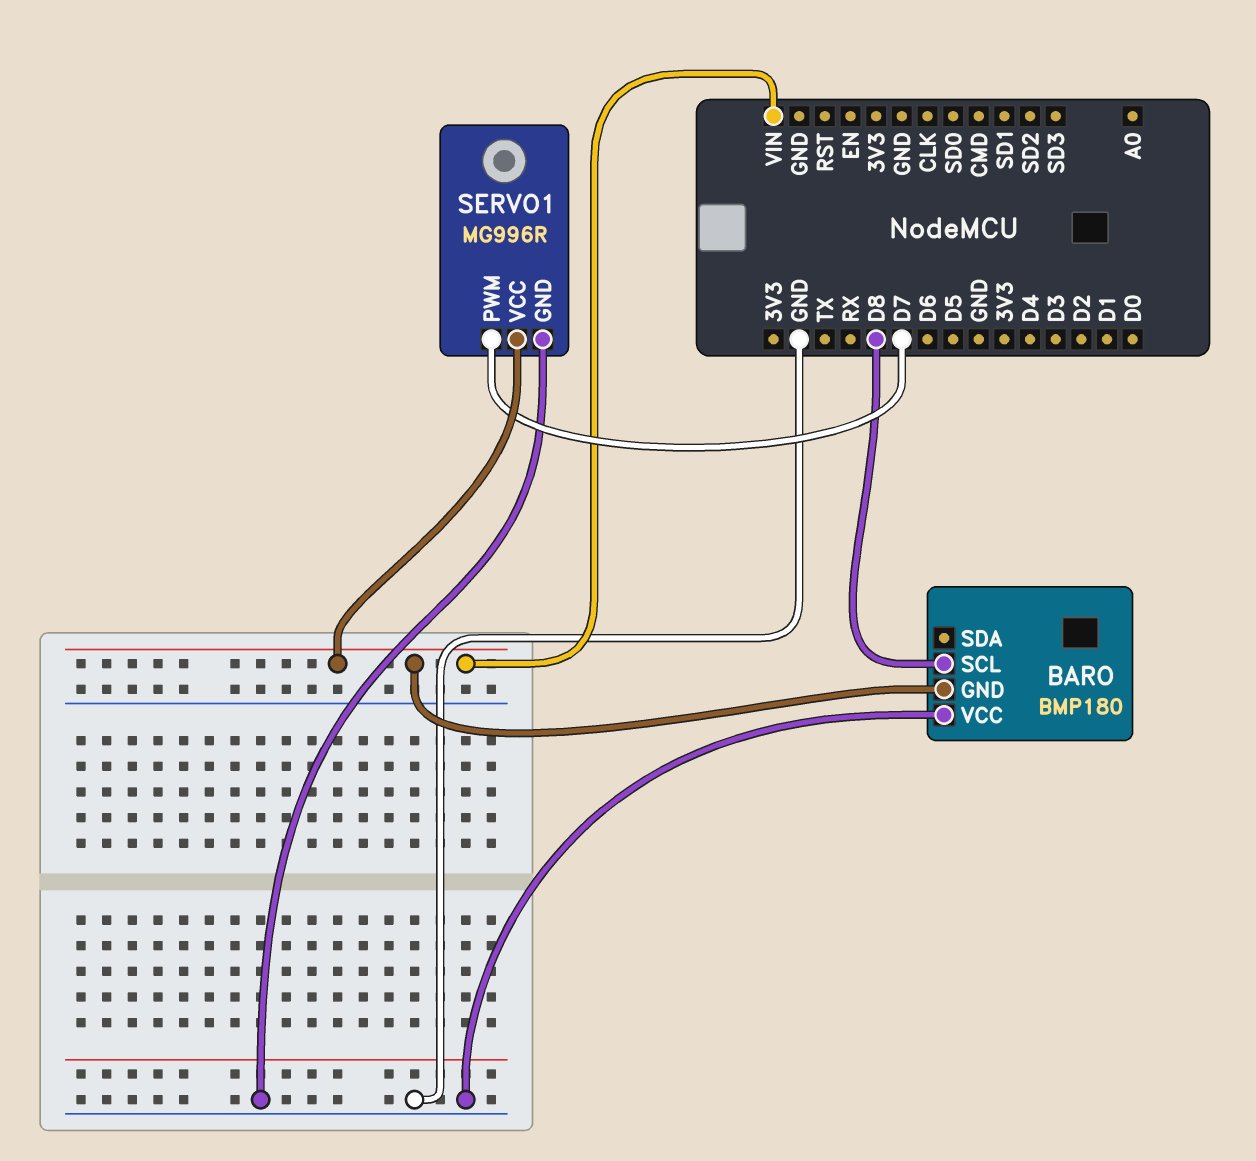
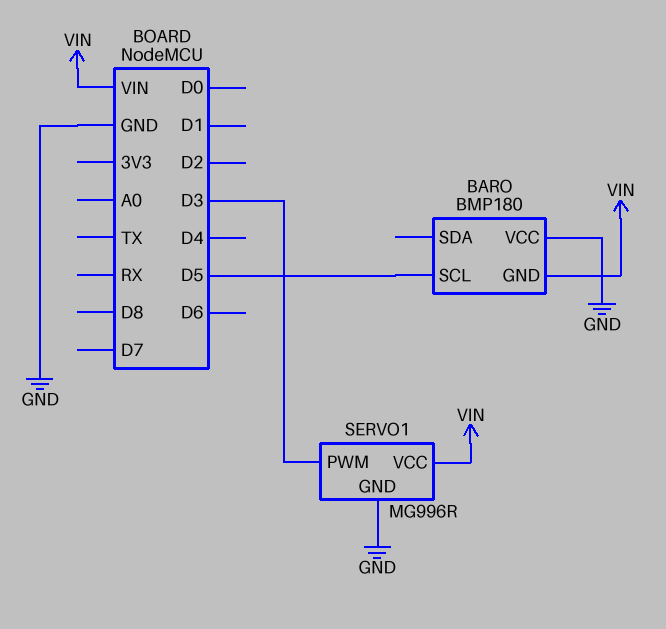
BARO pin SCL: D8 -> D5
SERVO1 pin PWM: D7 -> D3

